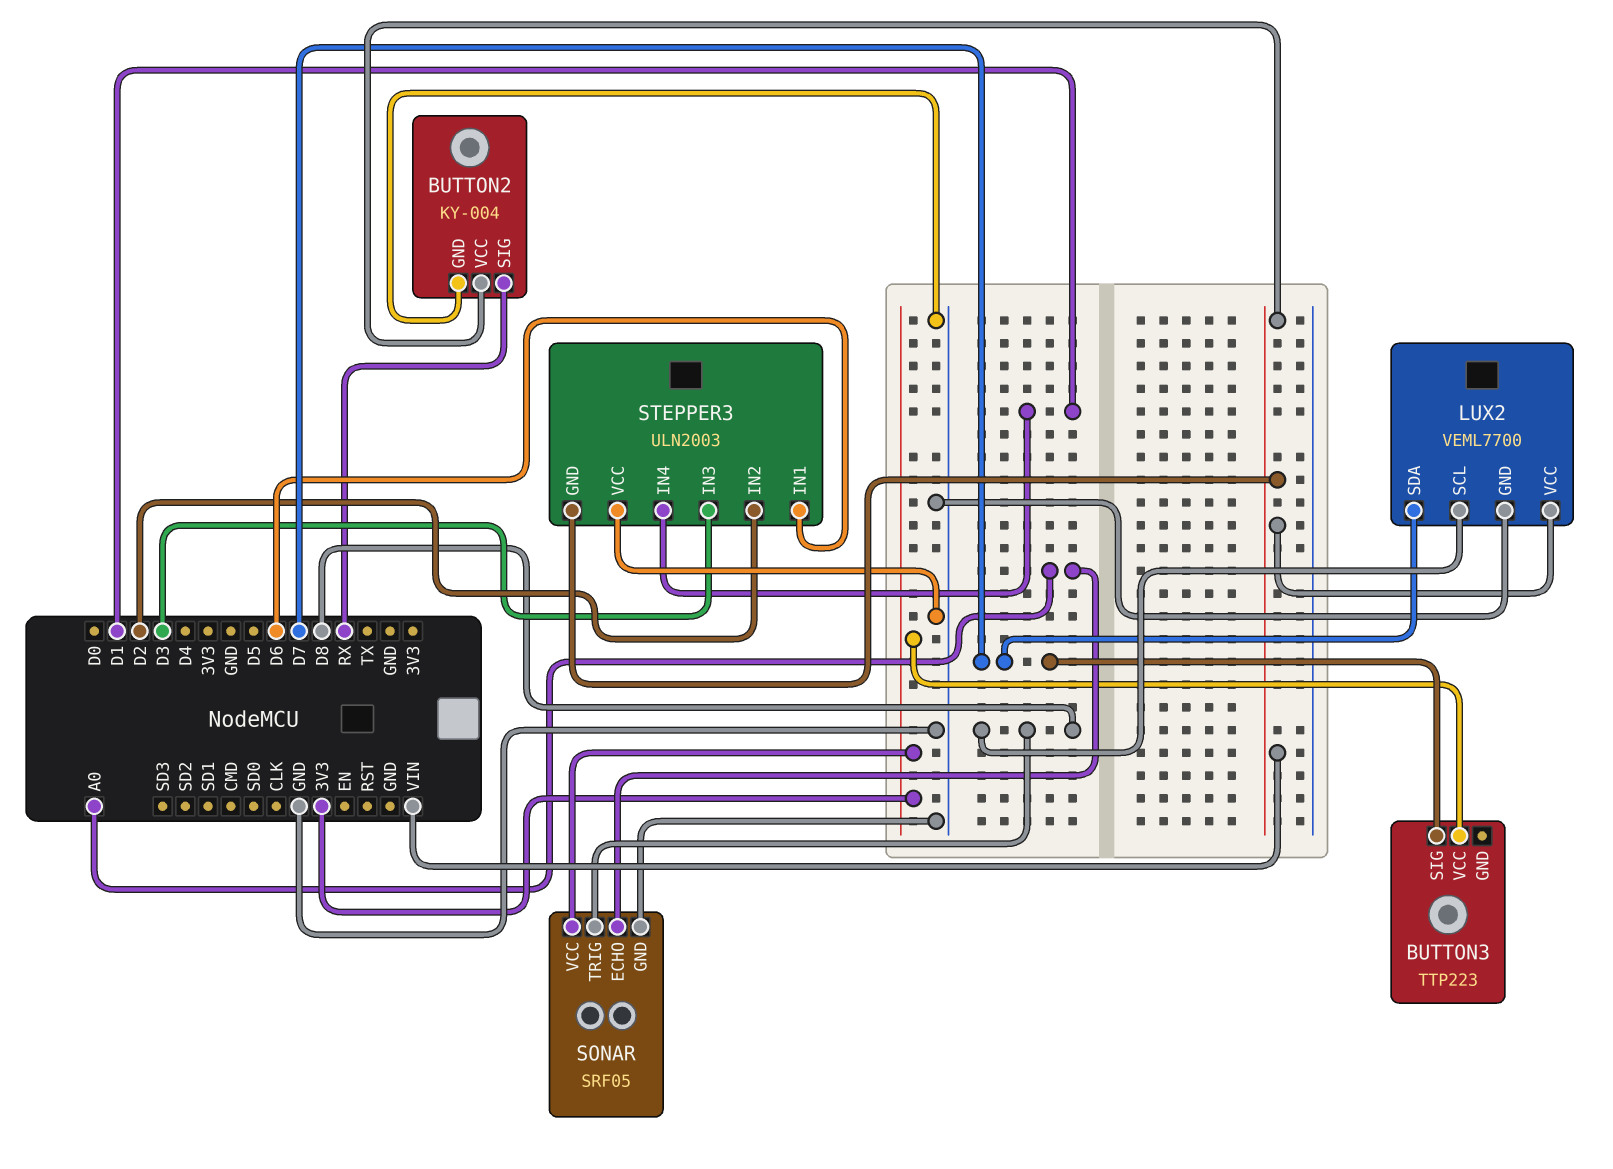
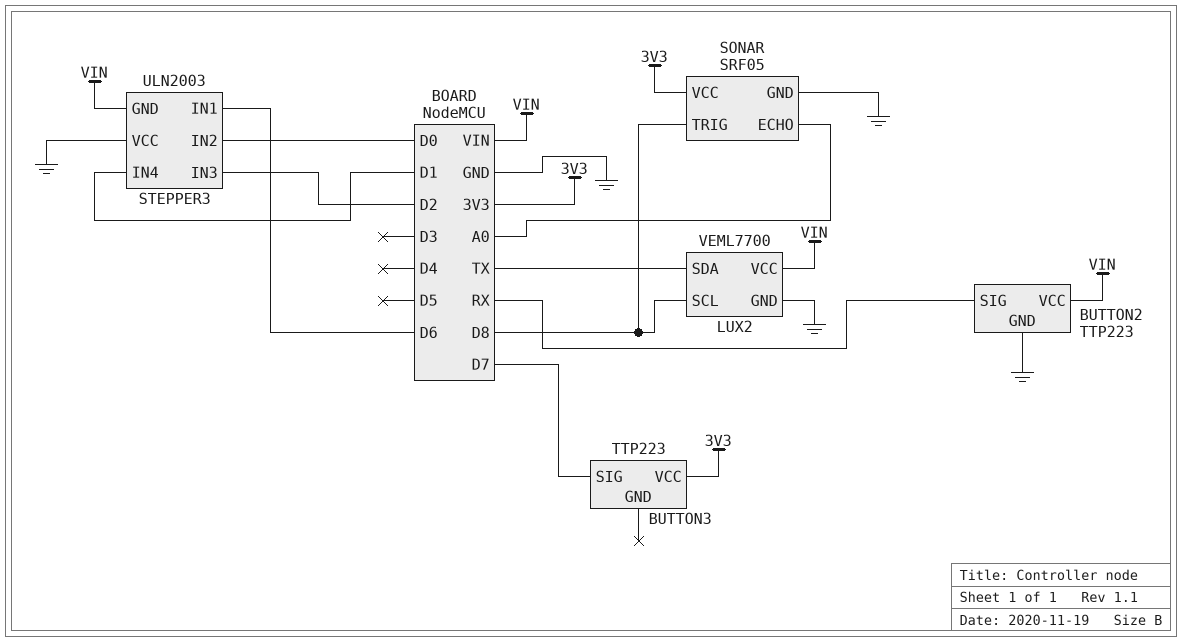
BUTTON2: KY-004 -> TTP223
LUX2 pin SDA: D7 -> TX
STEPPER3 pin IN2: D2 -> D0
STEPPER3 pin IN3: D3 -> D2

